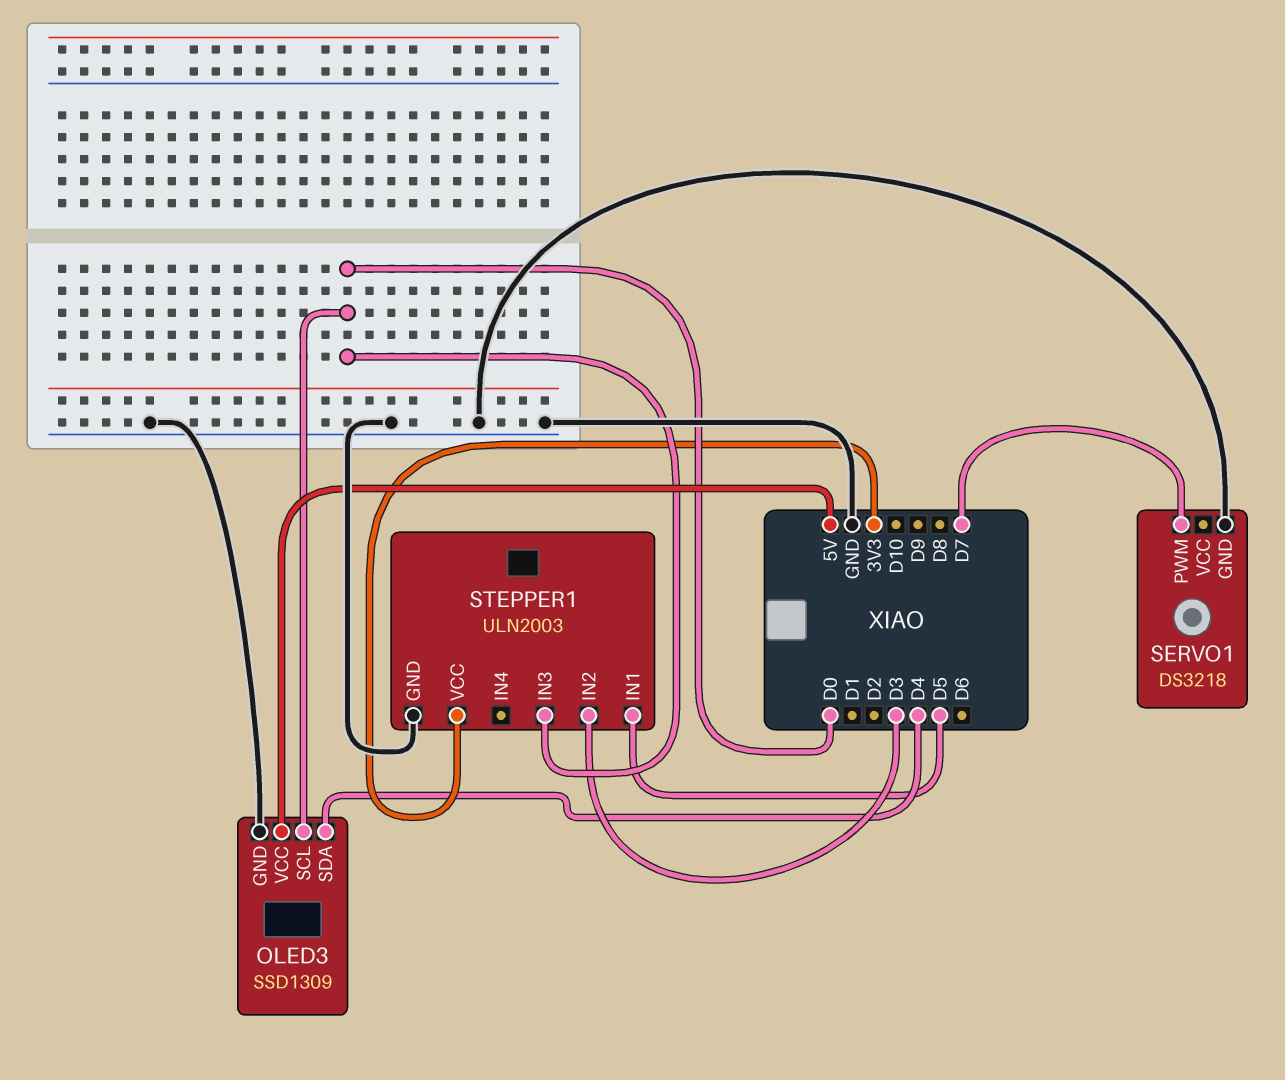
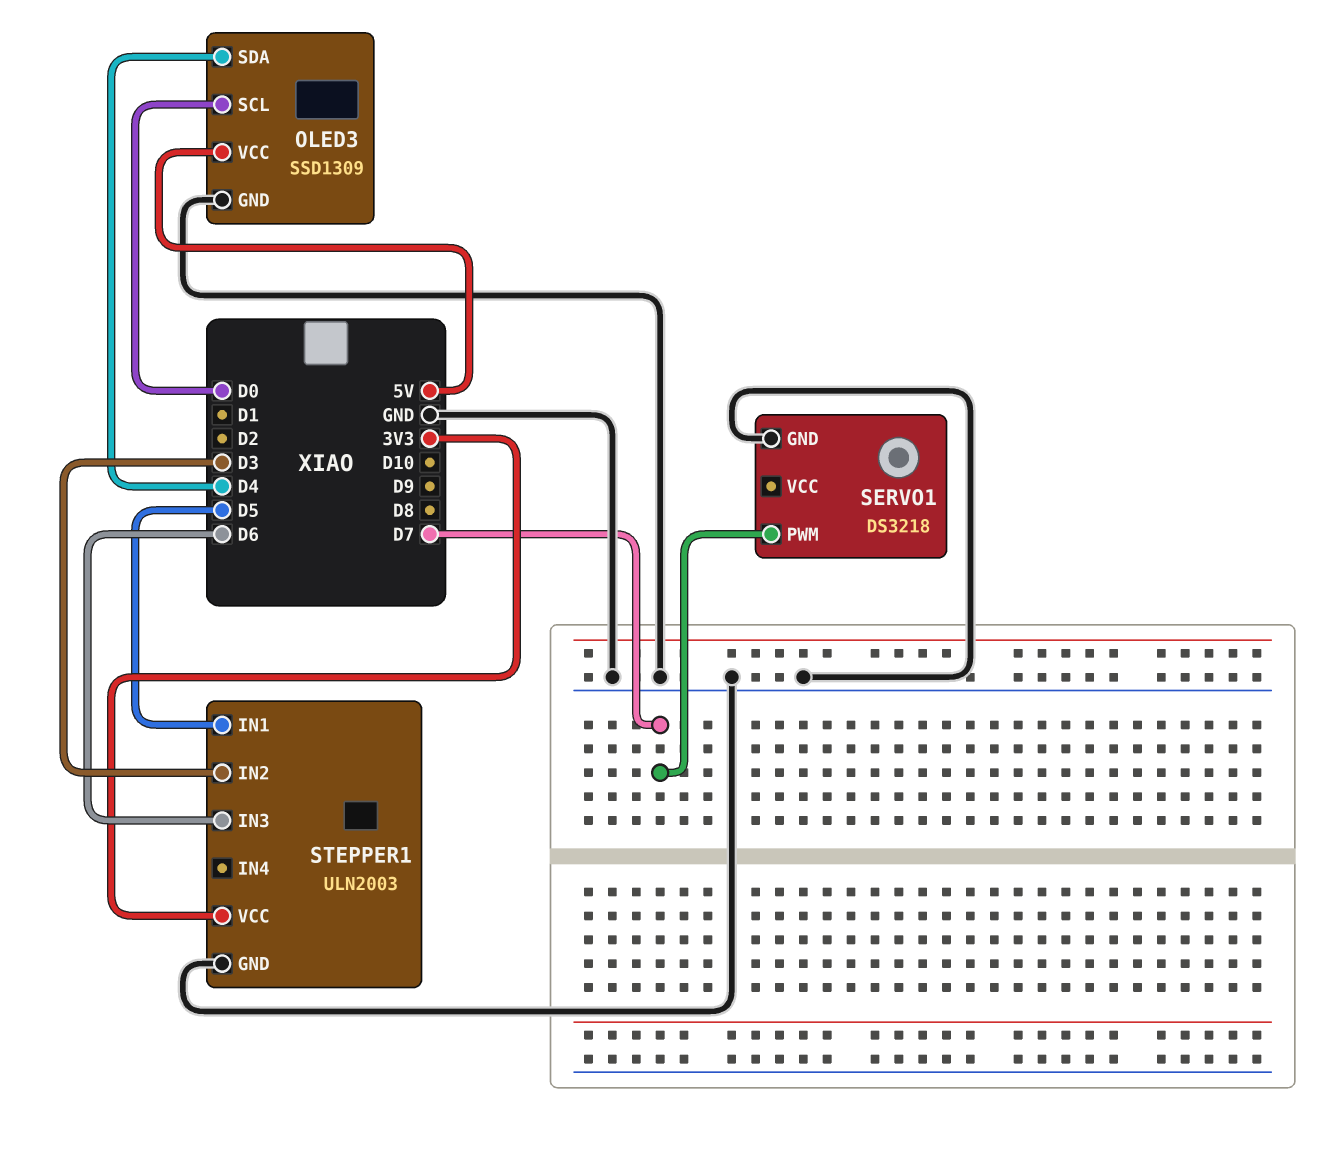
STEPPER1 pin IN3: D0 -> D6

